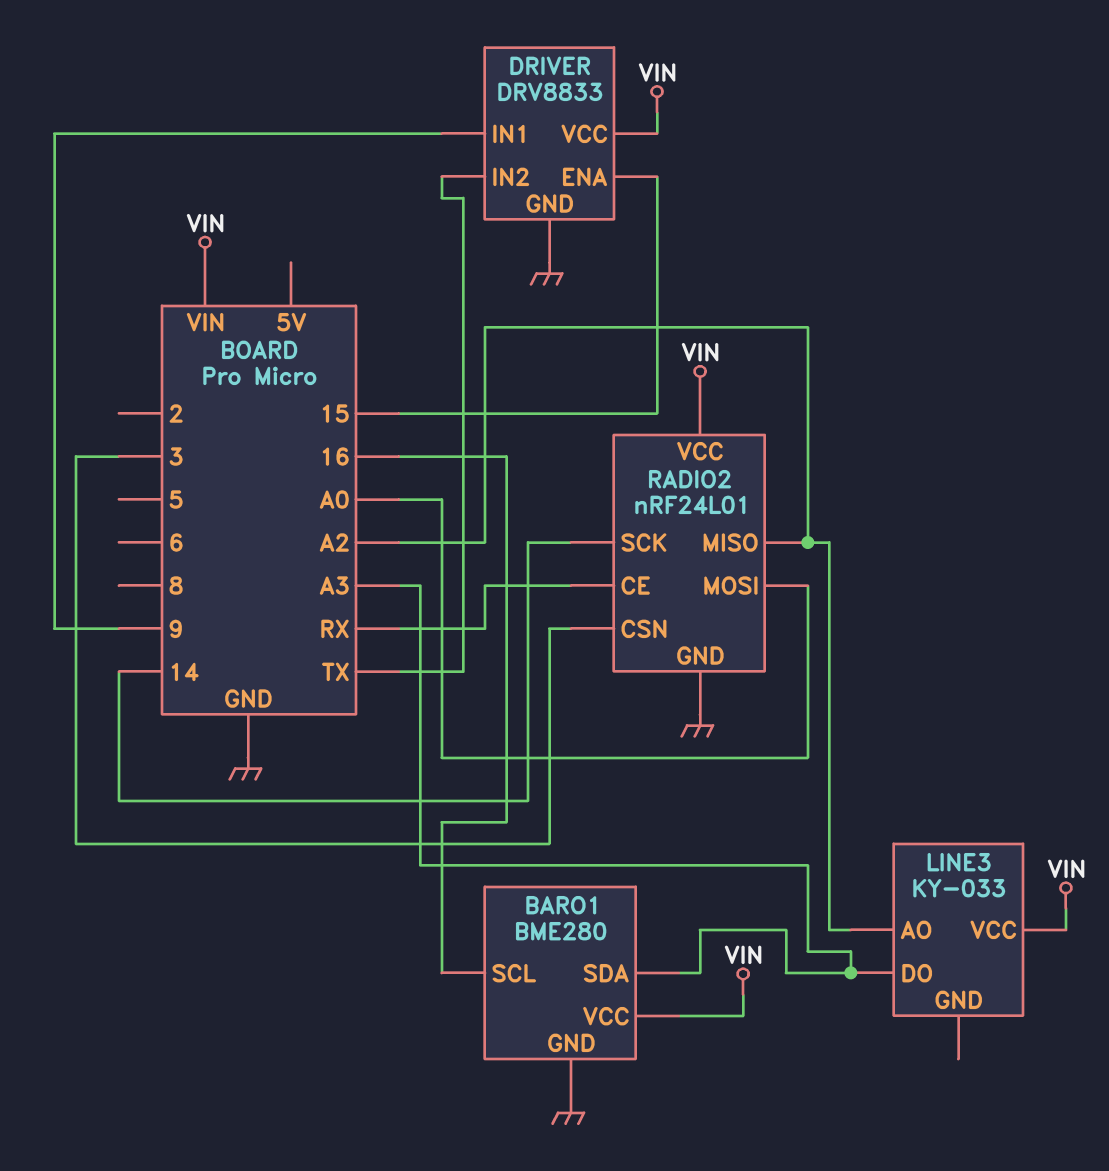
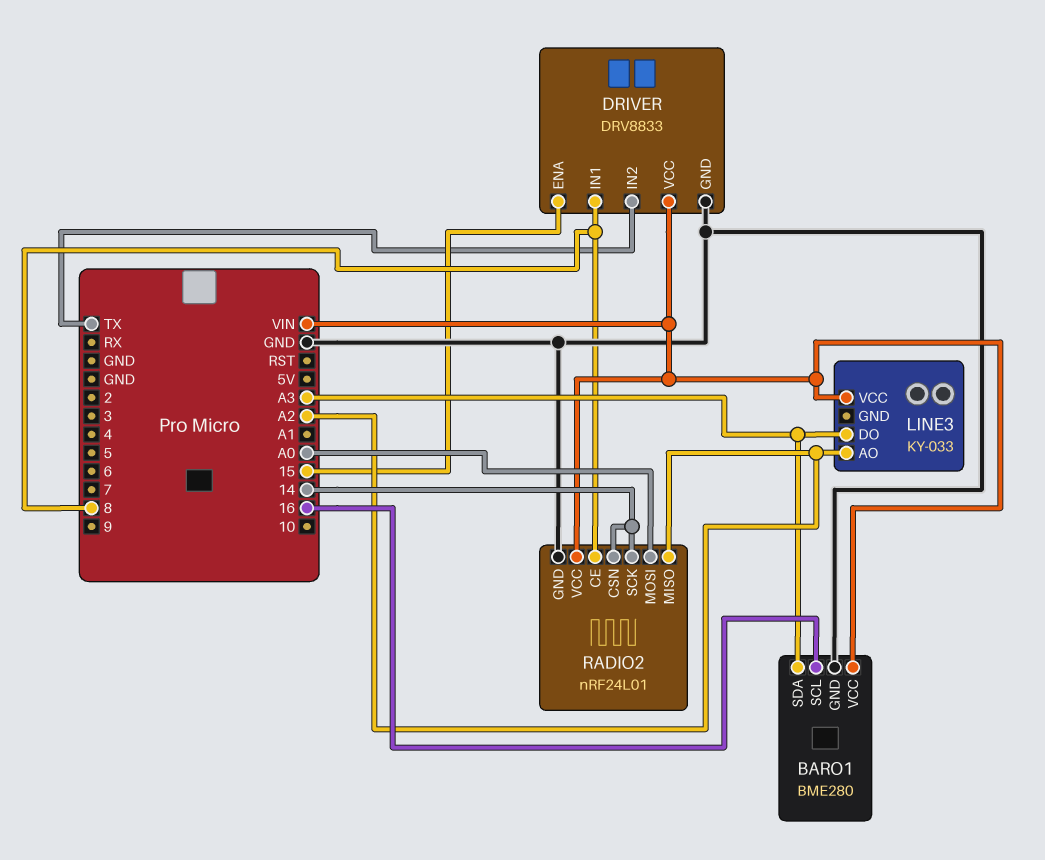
DRIVER pin IN1: 9 -> 8
RADIO2 pin CE: RX -> 8
RADIO2 pin CSN: 3 -> 14

